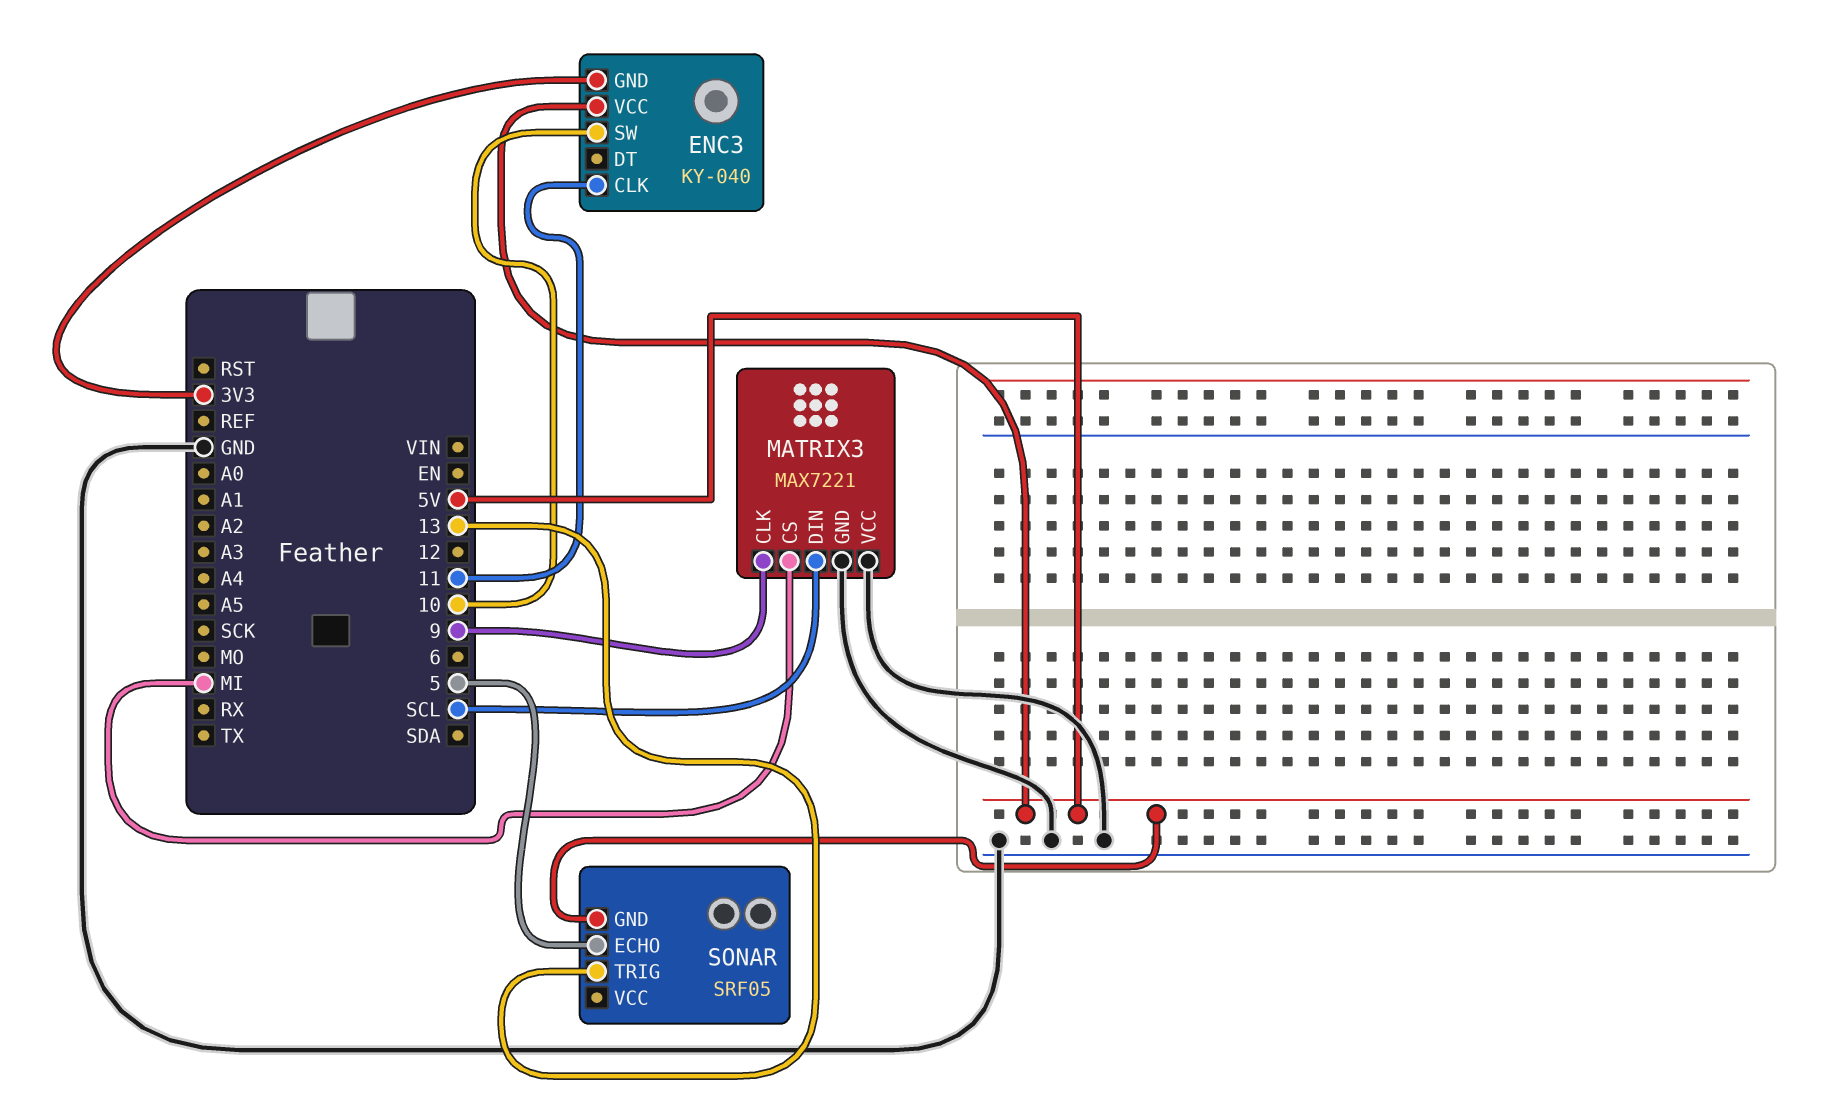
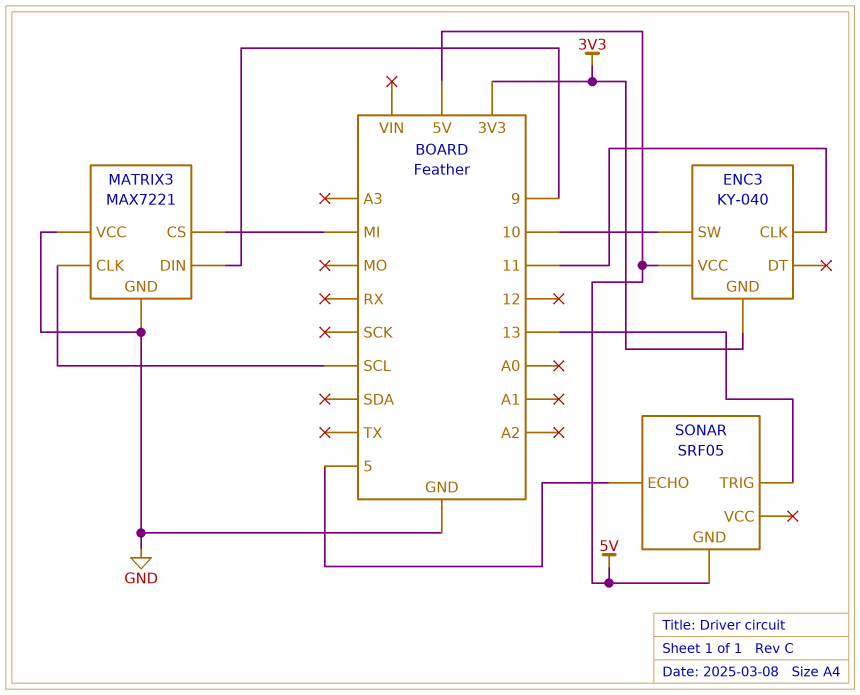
MATRIX3 pin CLK: 9 -> SCL
MATRIX3 pin DIN: SCL -> 9

